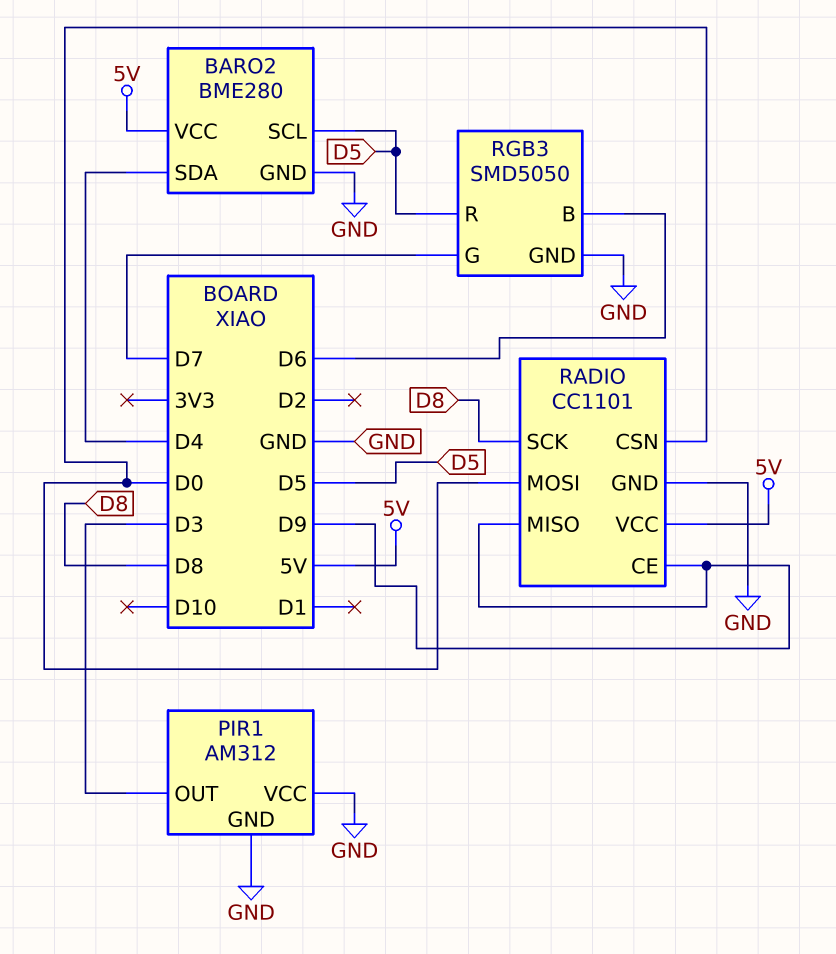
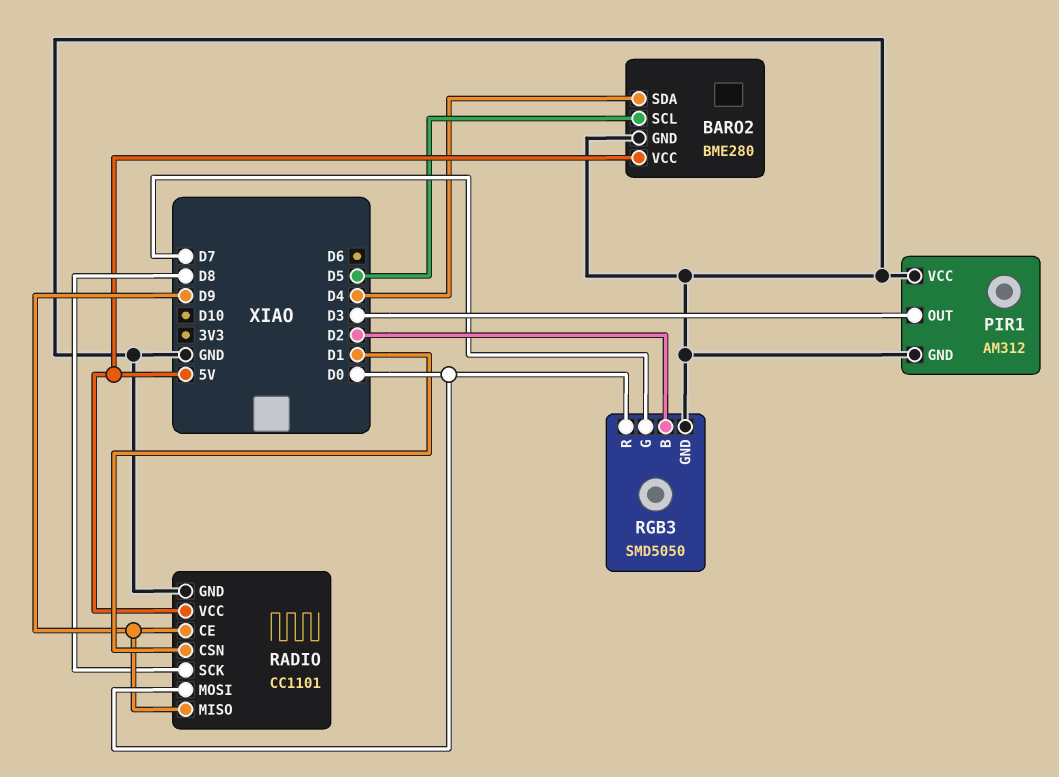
RADIO pin CSN: D0 -> D1
RGB3 pin B: D6 -> D2
RGB3 pin R: D5 -> D0

